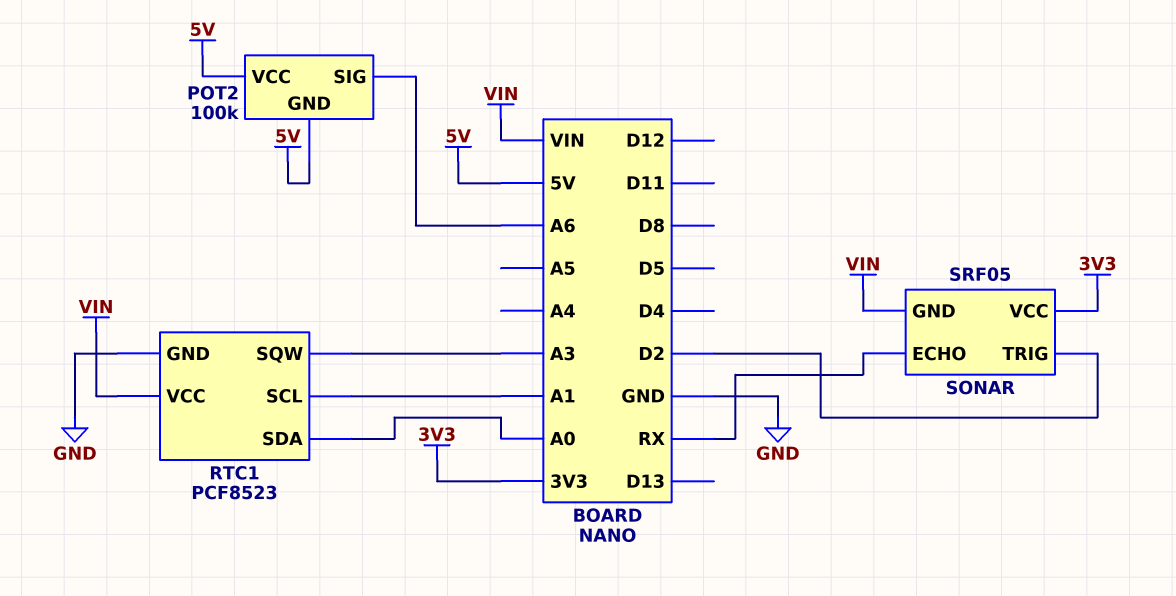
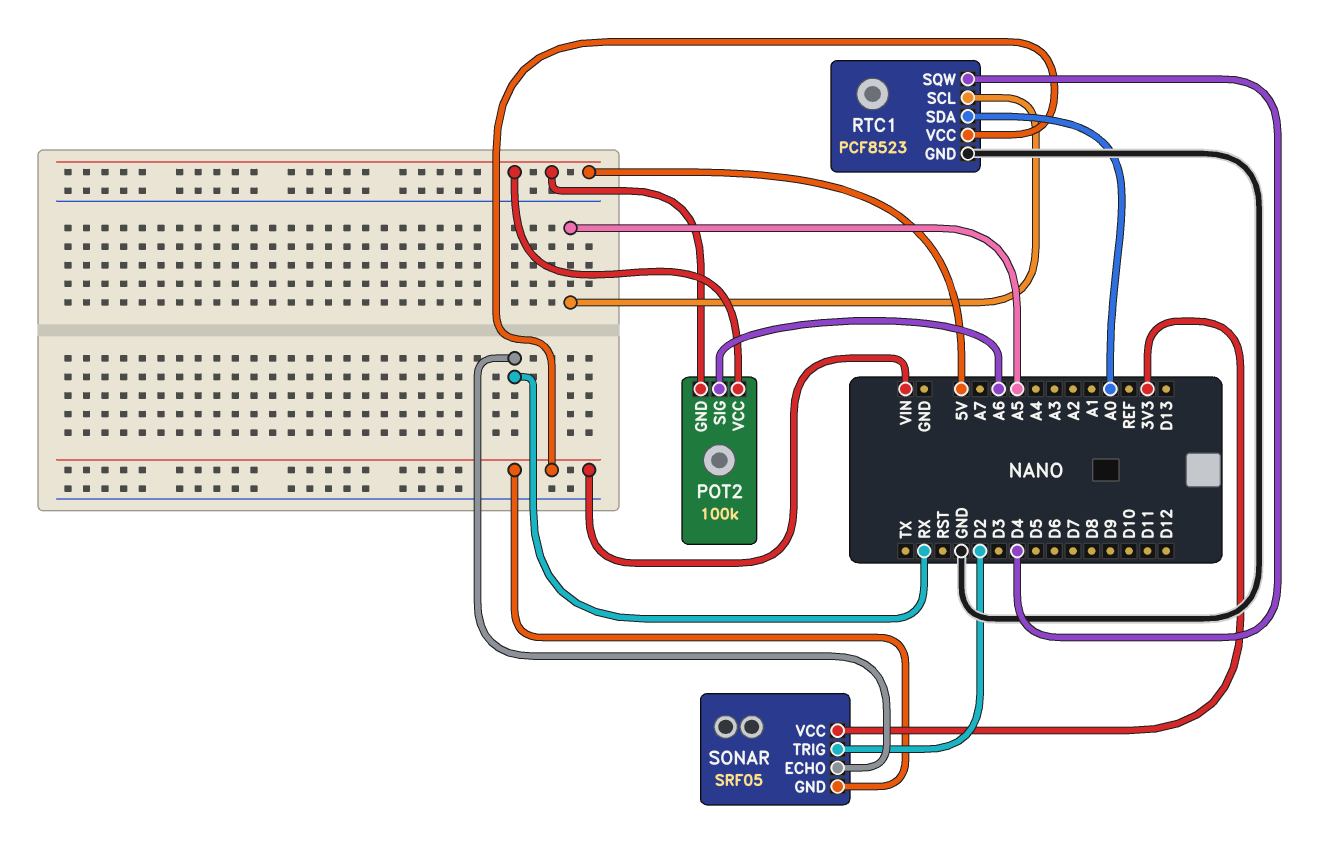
RTC1 pin SCL: A1 -> A5
RTC1 pin SQW: A3 -> D4

